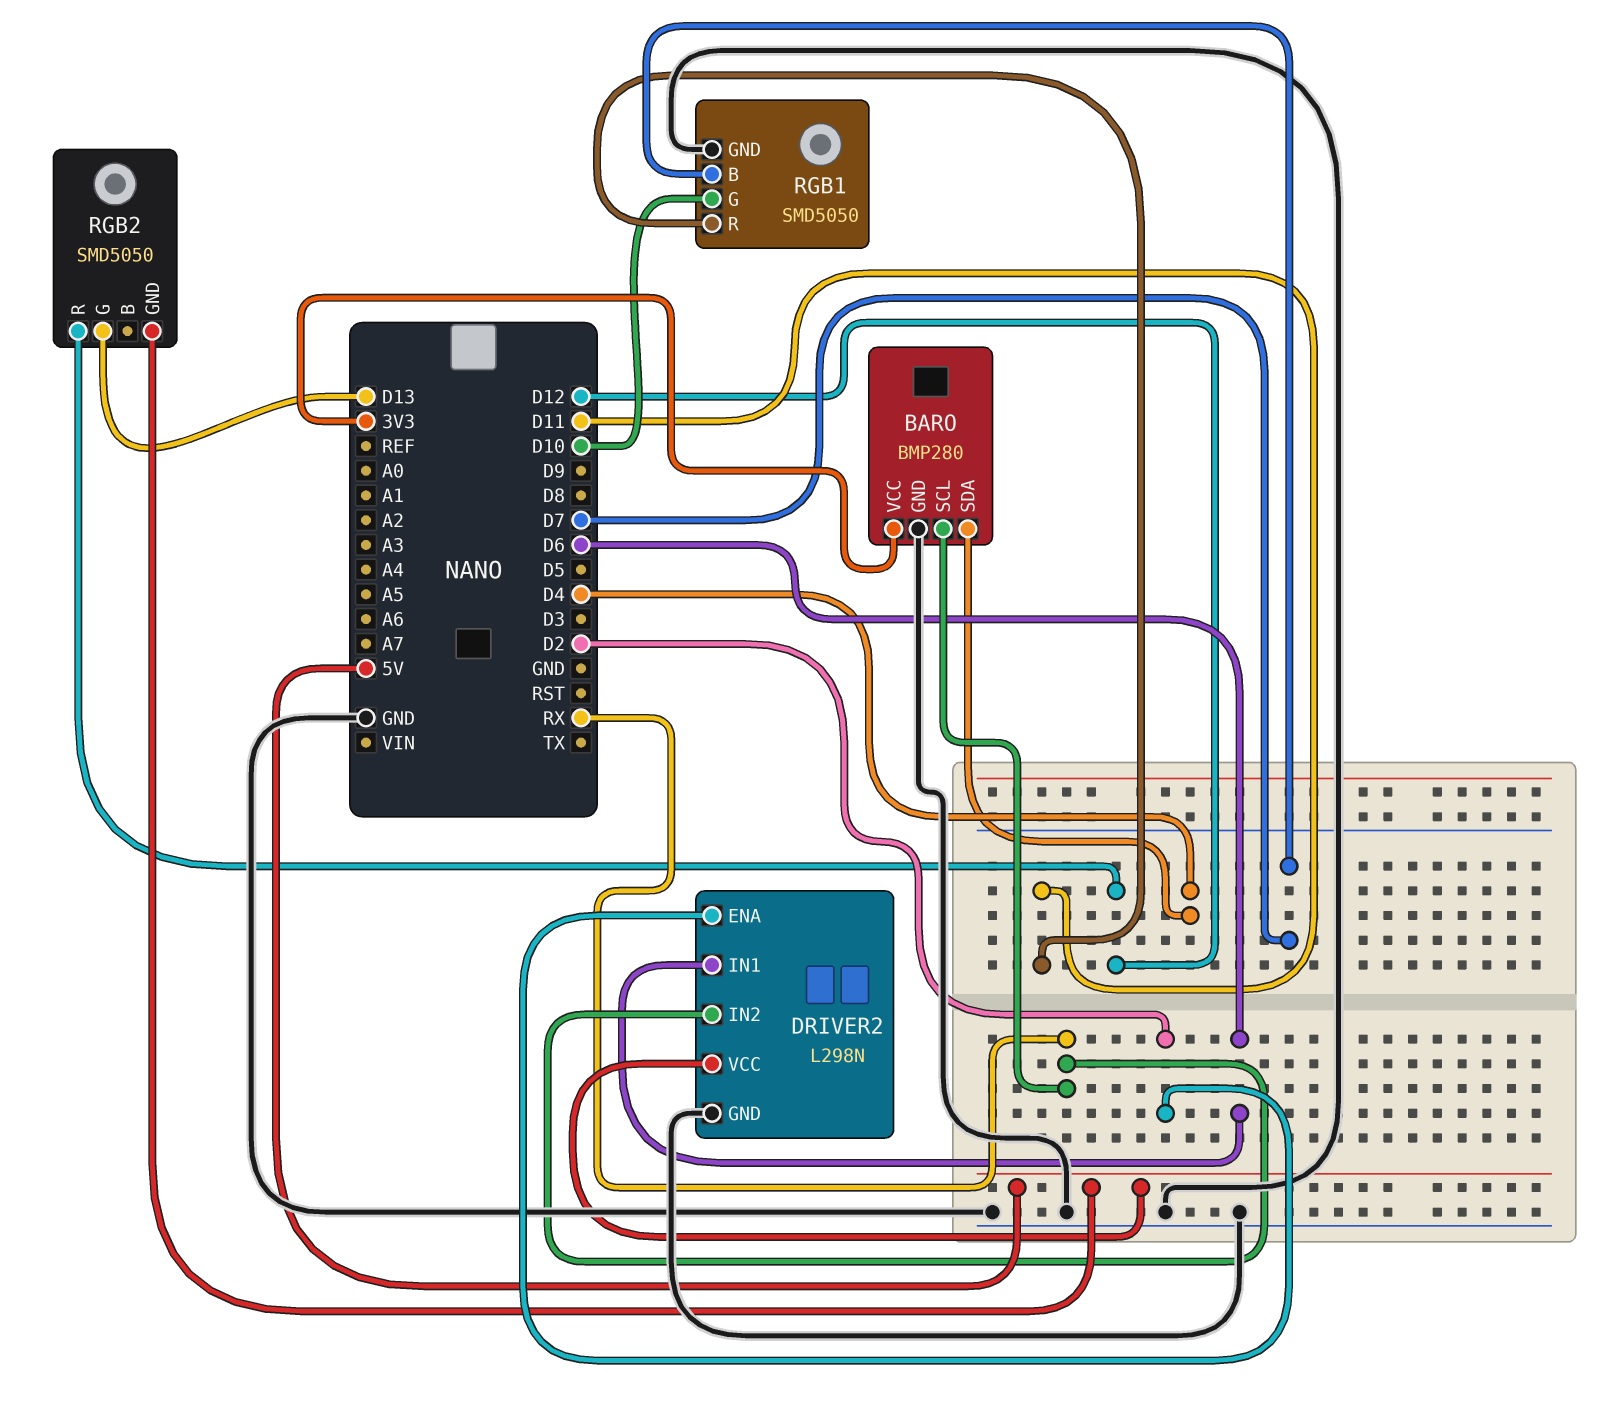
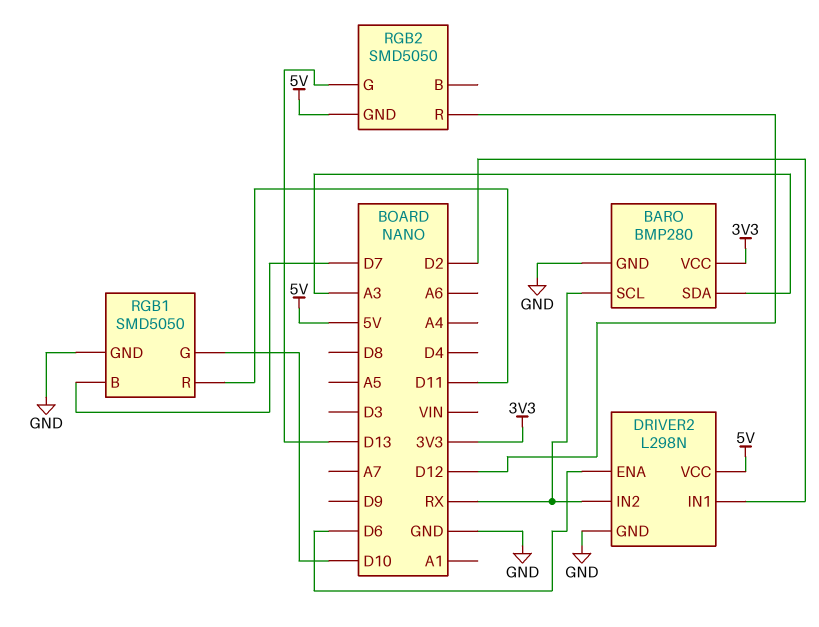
BARO pin SDA: D4 -> A3
DRIVER2 pin ENA: D2 -> D6
DRIVER2 pin IN1: D6 -> D2

